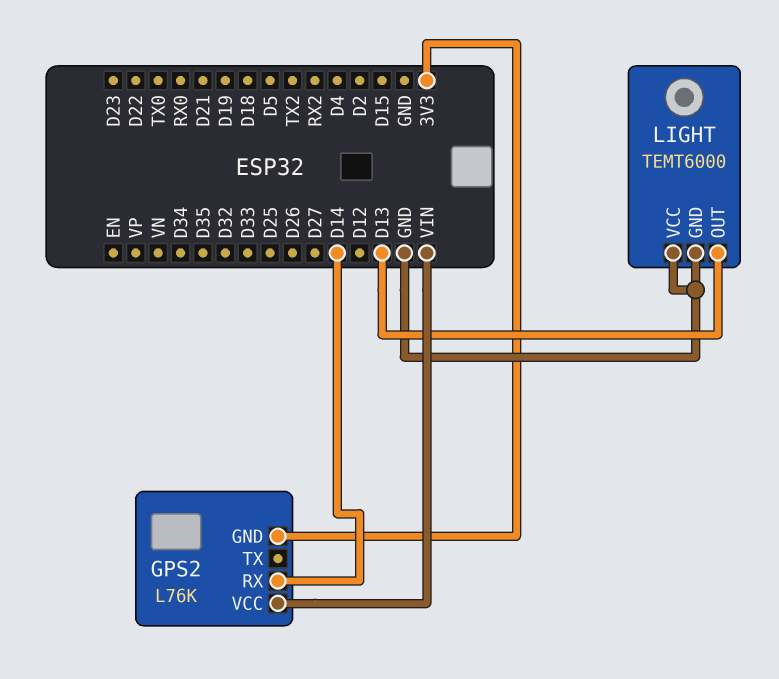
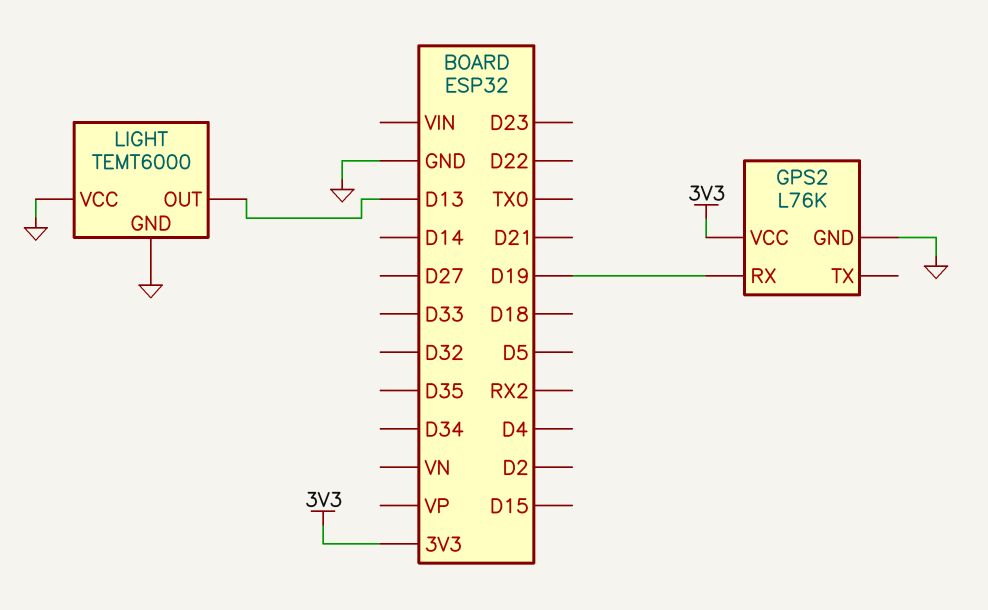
GPS2 pin GND: 3V3 -> GND
GPS2 pin RX: D14 -> D19
GPS2 pin VCC: VIN -> 3V3

